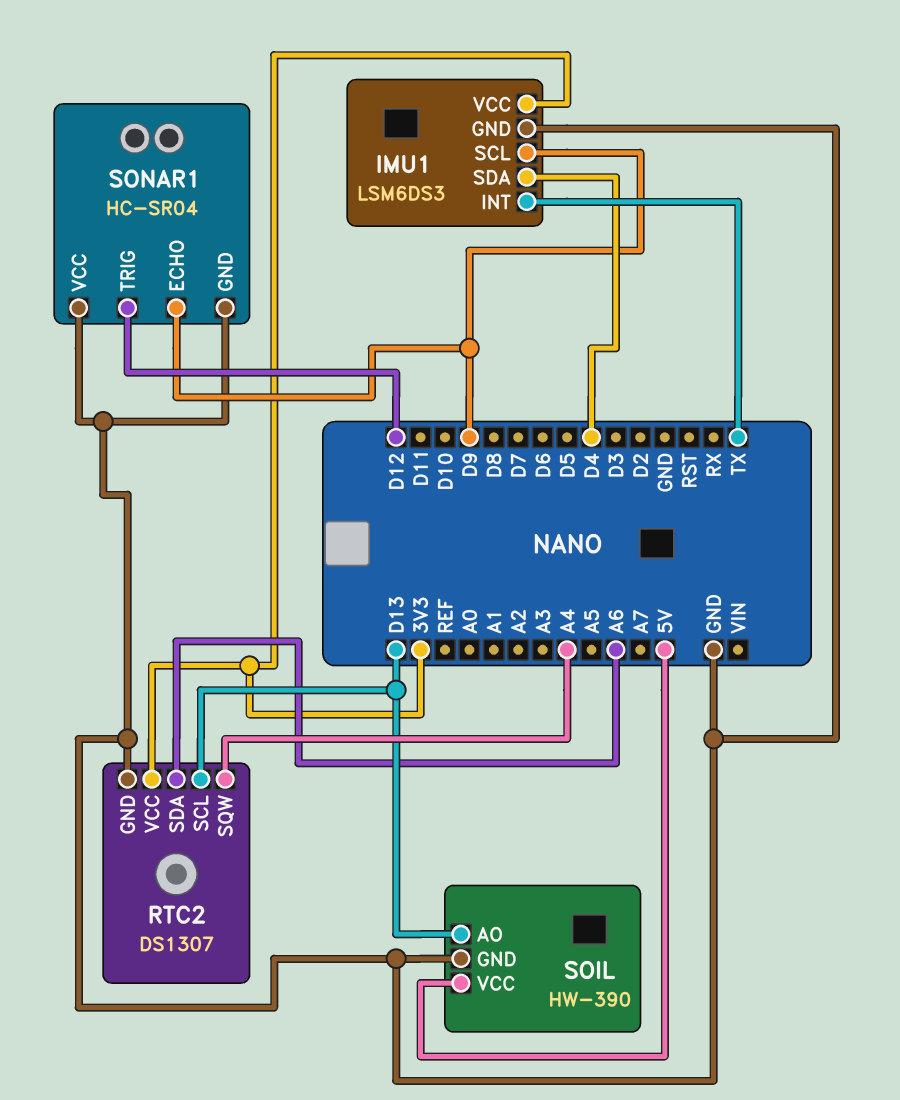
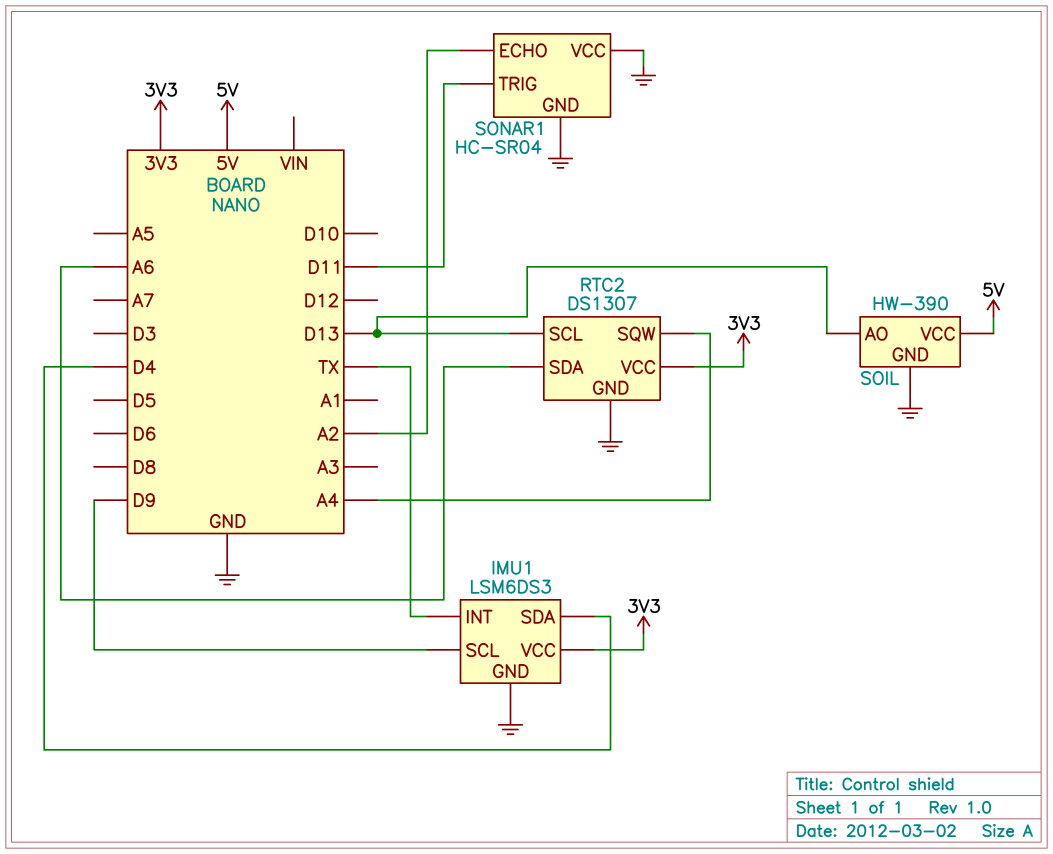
SONAR1 pin ECHO: D9 -> A2
SONAR1 pin TRIG: D12 -> D11

